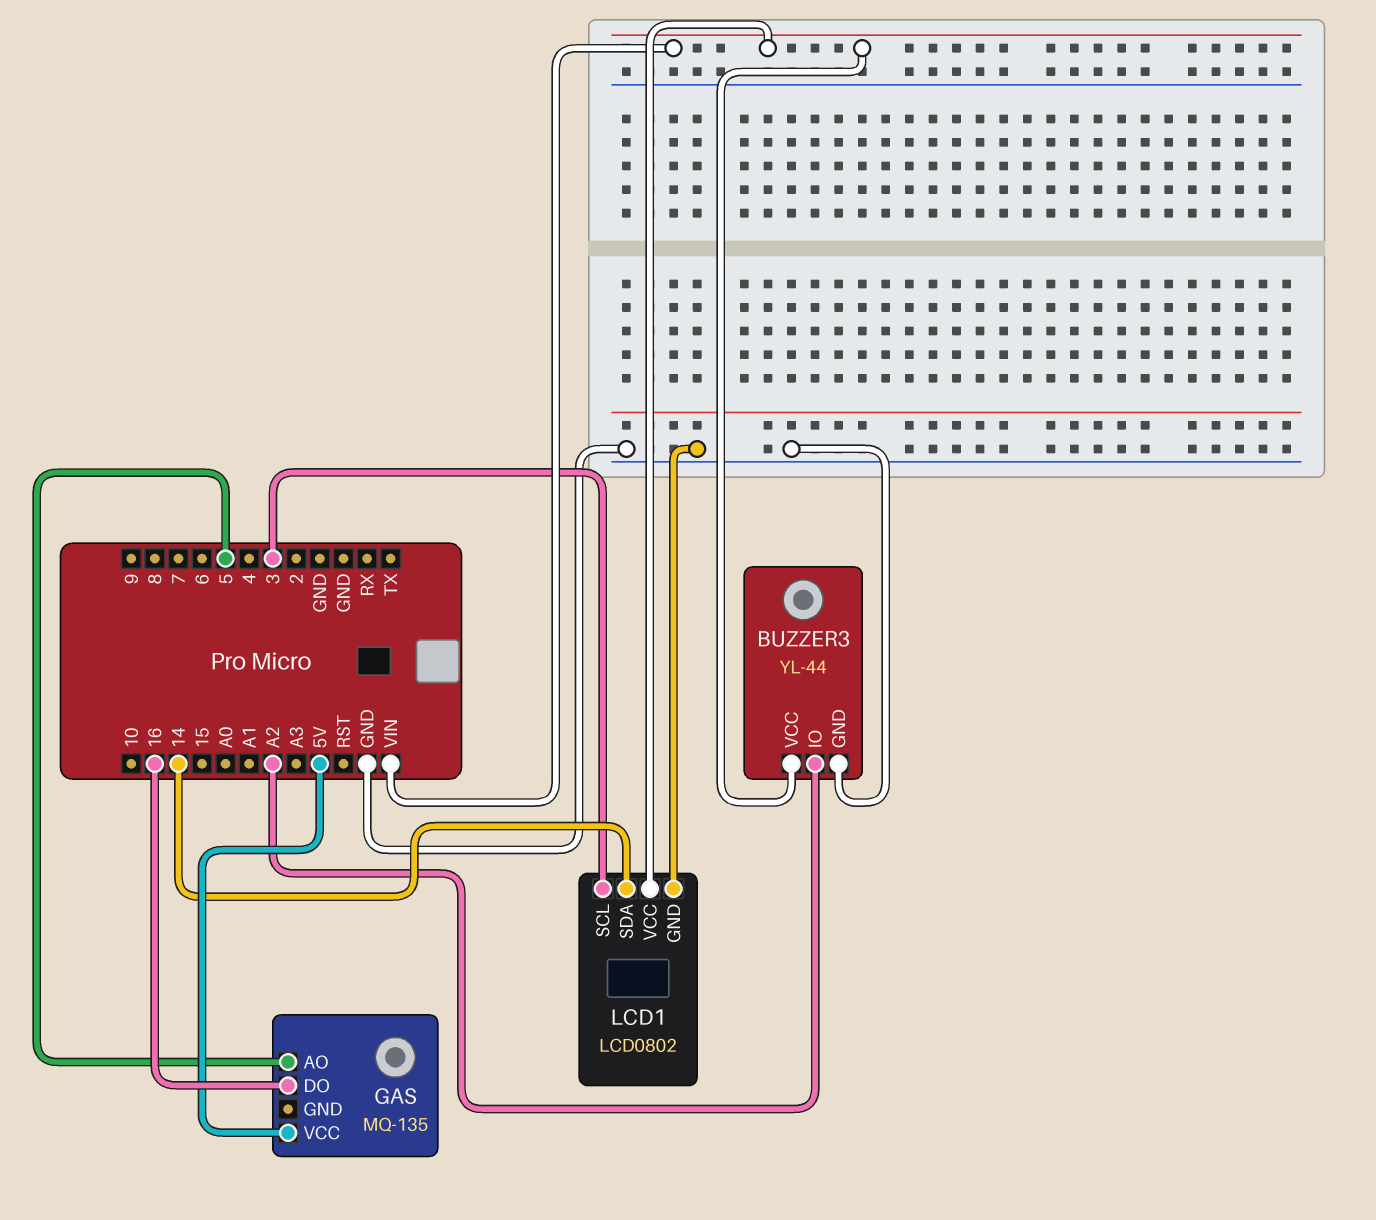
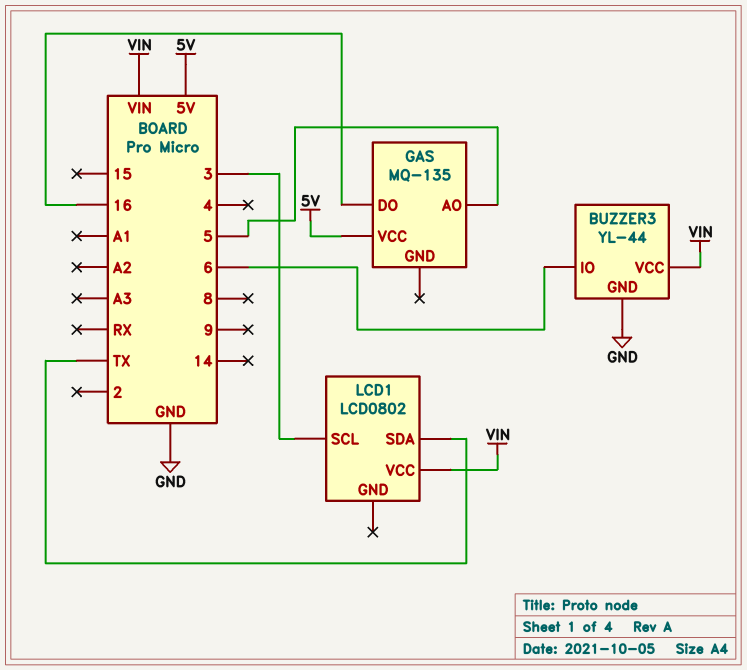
BUZZER3 pin IO: A2 -> 6
LCD1 pin GND: GND -> none
LCD1 pin SDA: 14 -> TX

